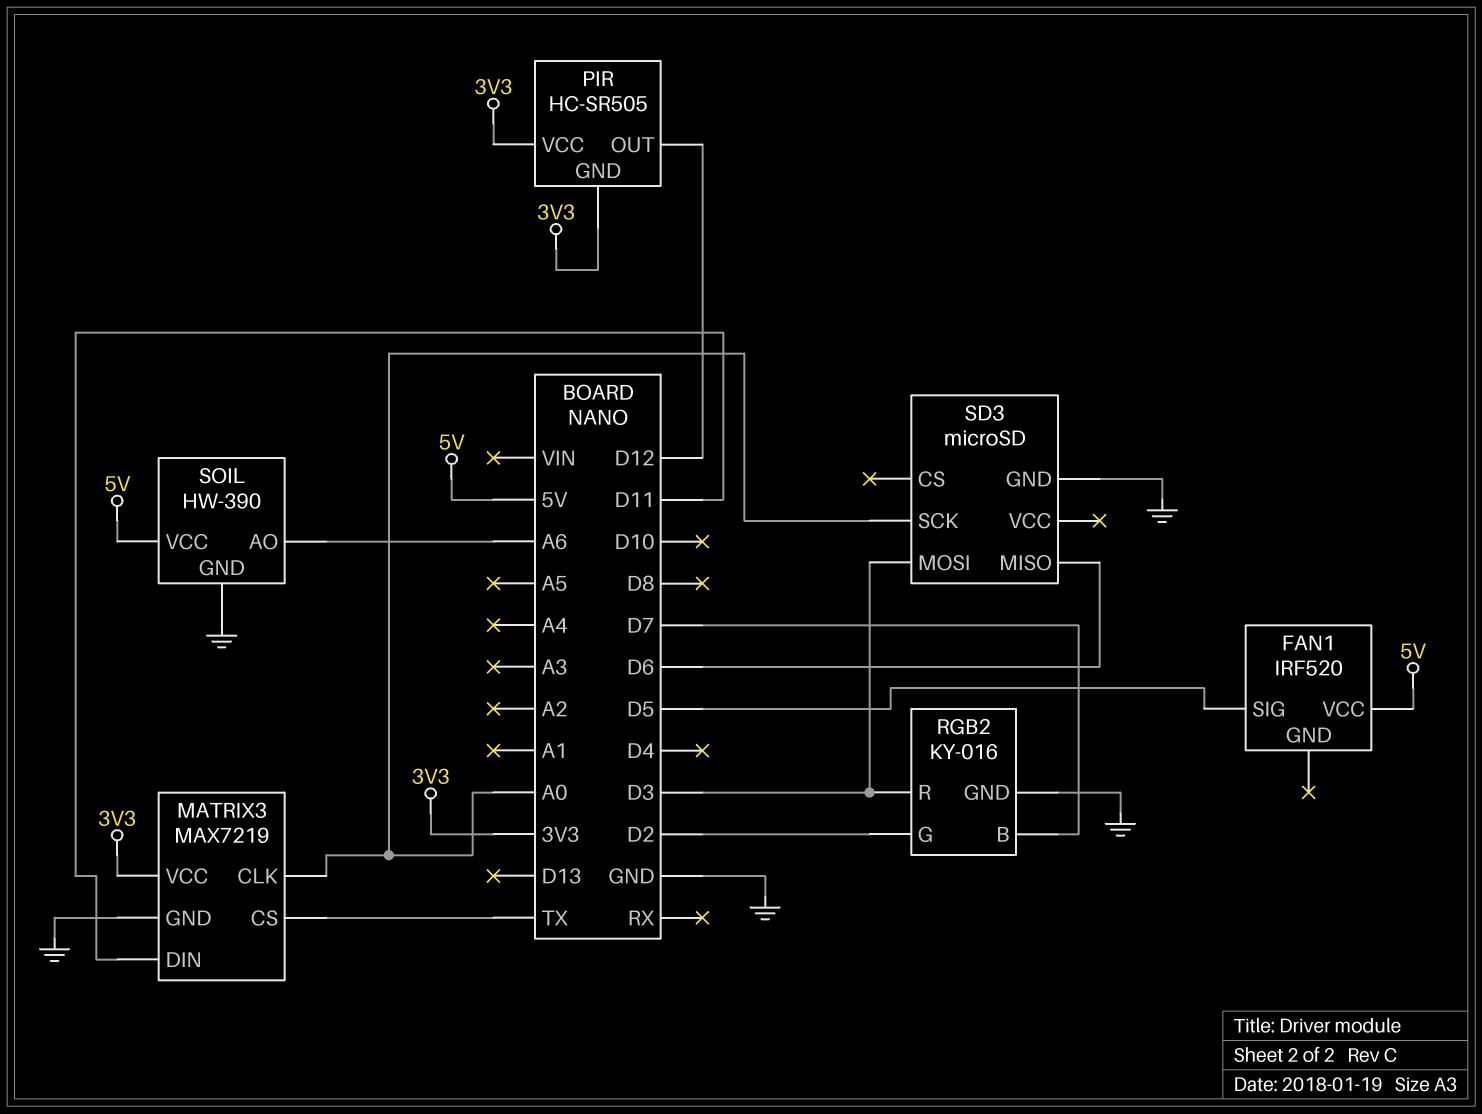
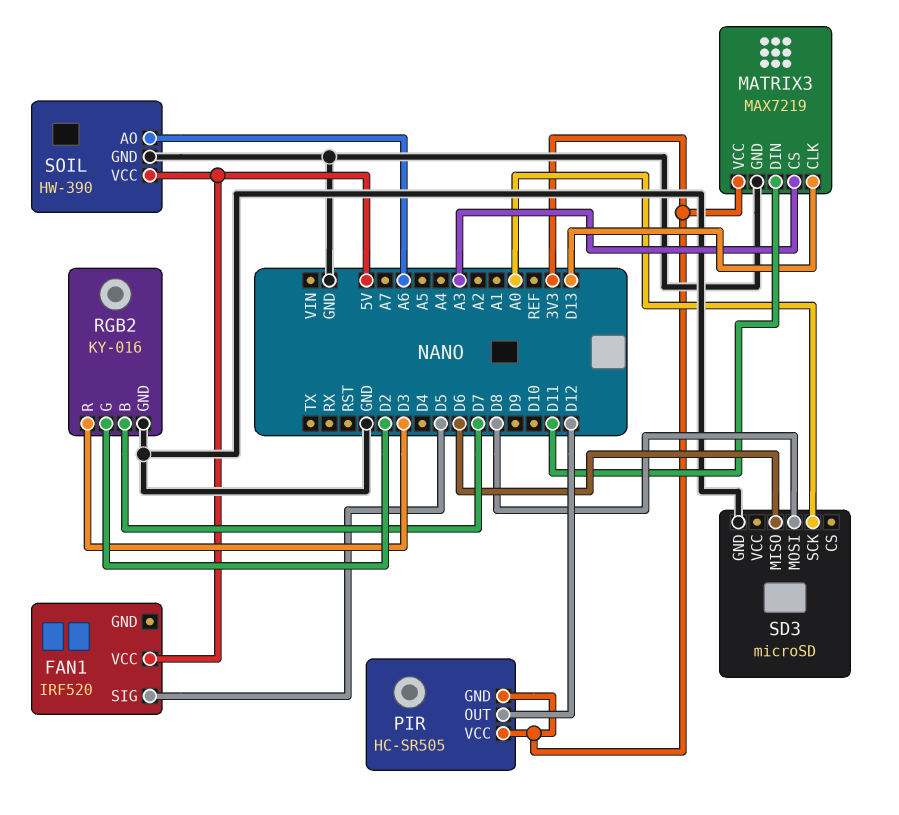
MATRIX3 pin CLK: A0 -> D13
MATRIX3 pin CS: TX -> A3
SD3 pin MOSI: D3 -> D8

